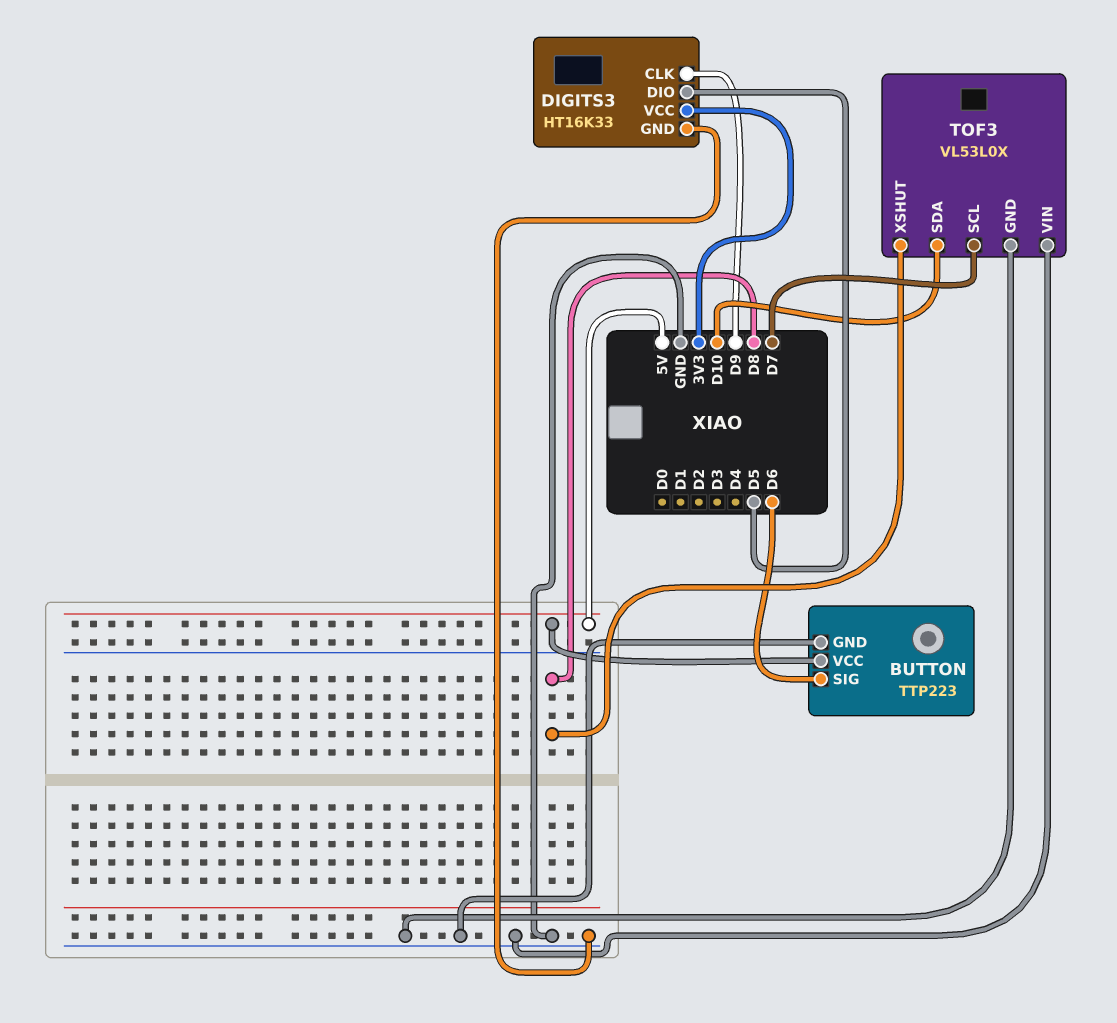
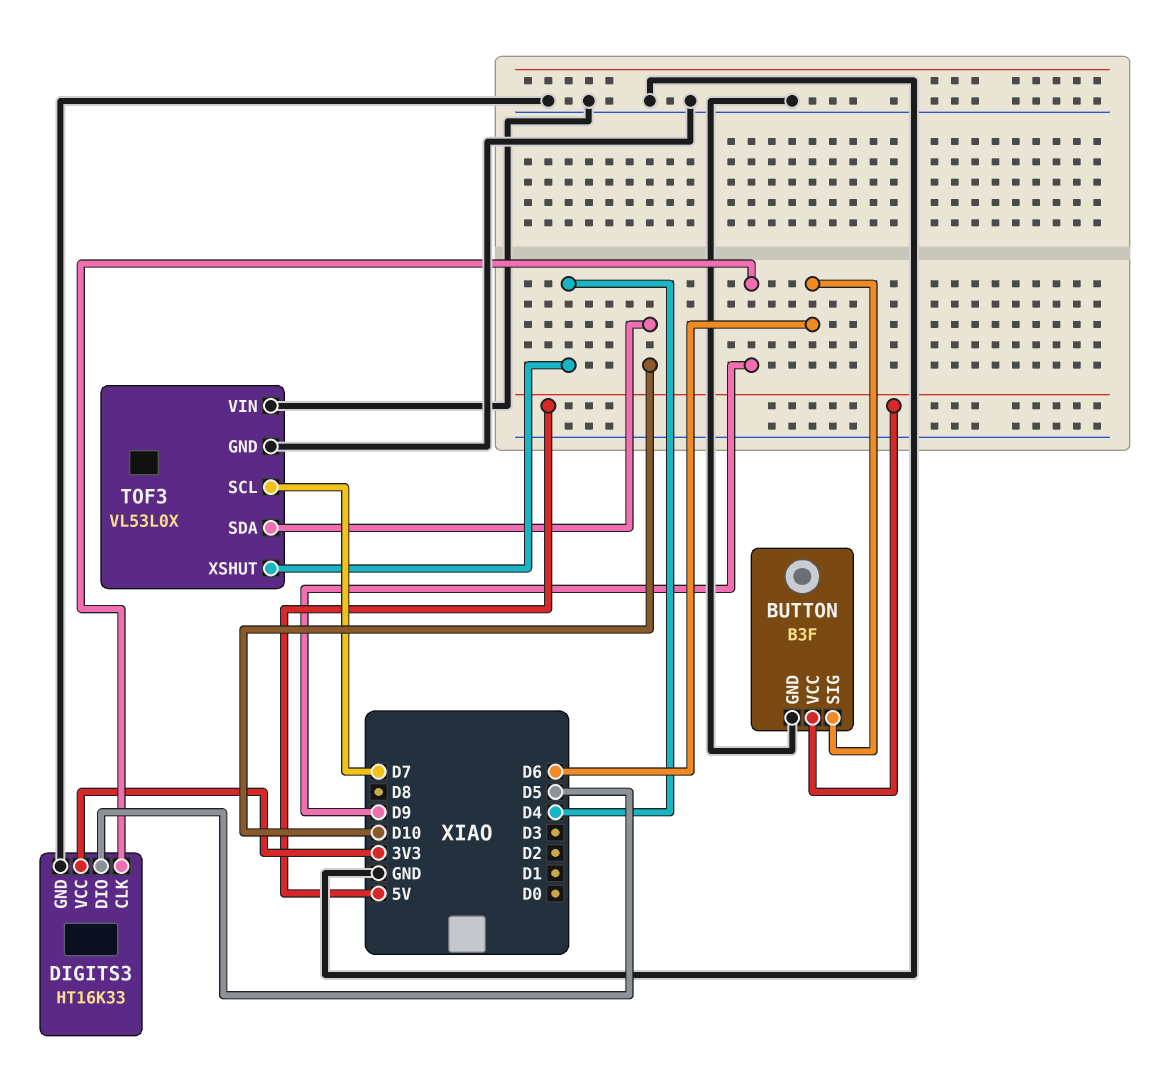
BUTTON: TTP223 -> B3F
TOF3 pin XSHUT: D8 -> D4

